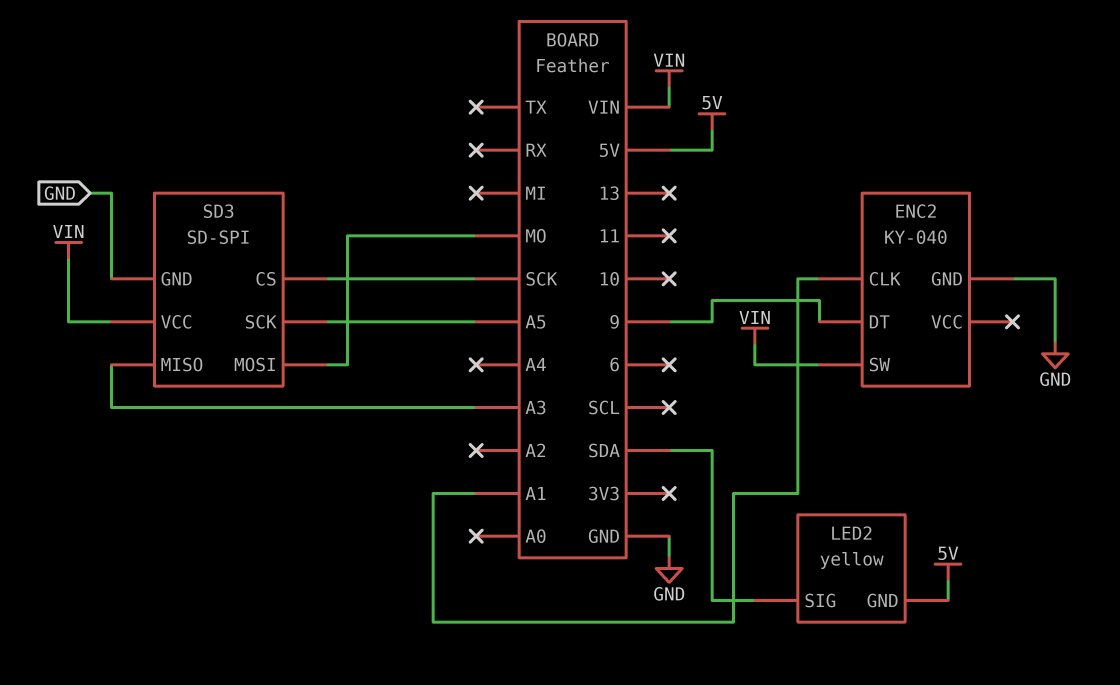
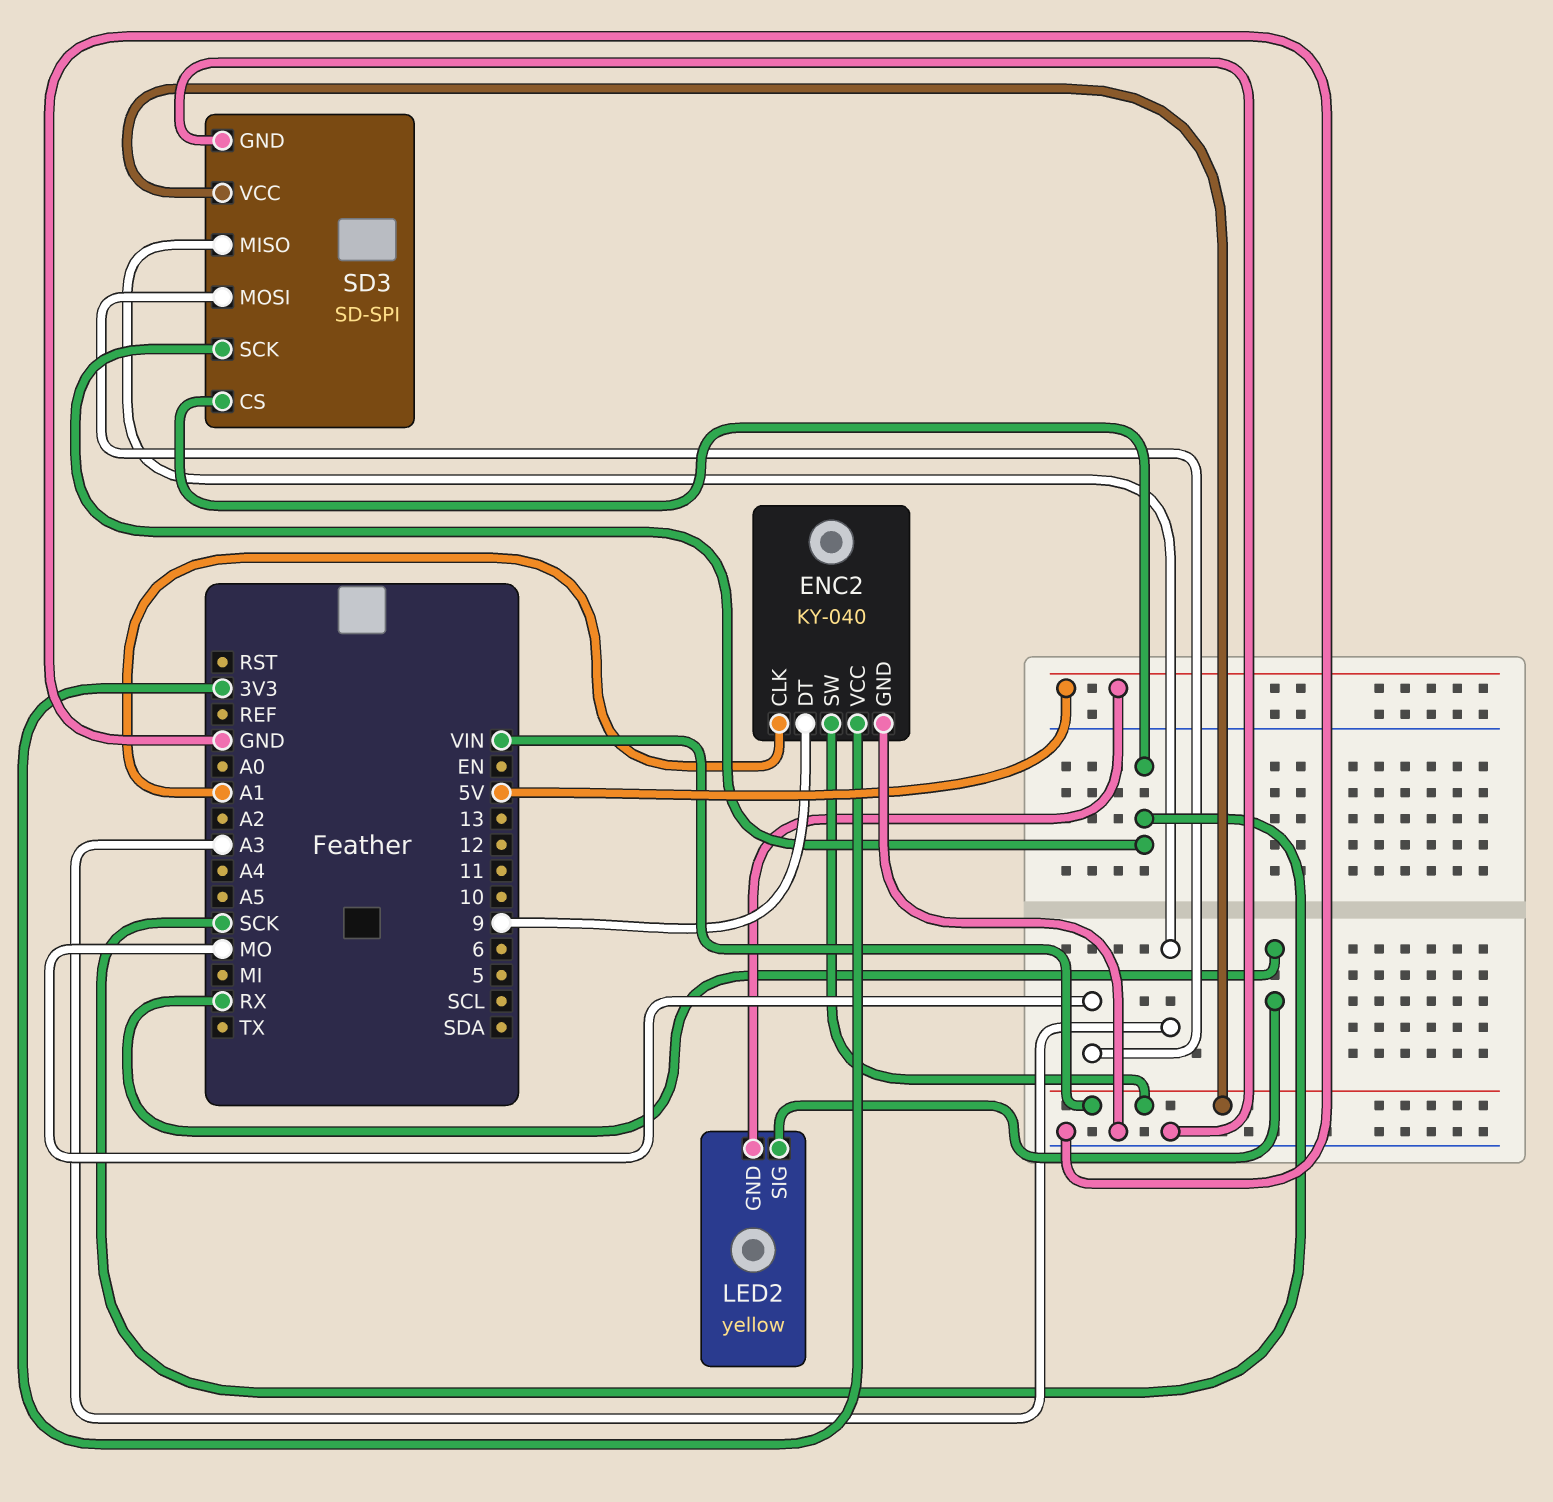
ENC2 pin VCC: none -> 3V3
LED2 pin SIG: SDA -> RX
SD3 pin SCK: A5 -> SCK

